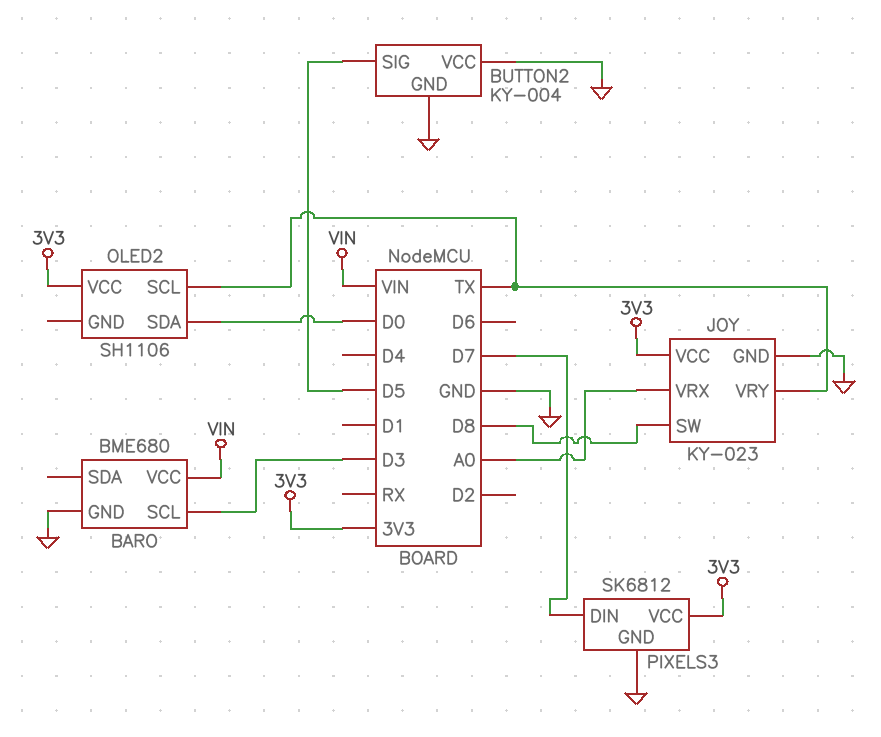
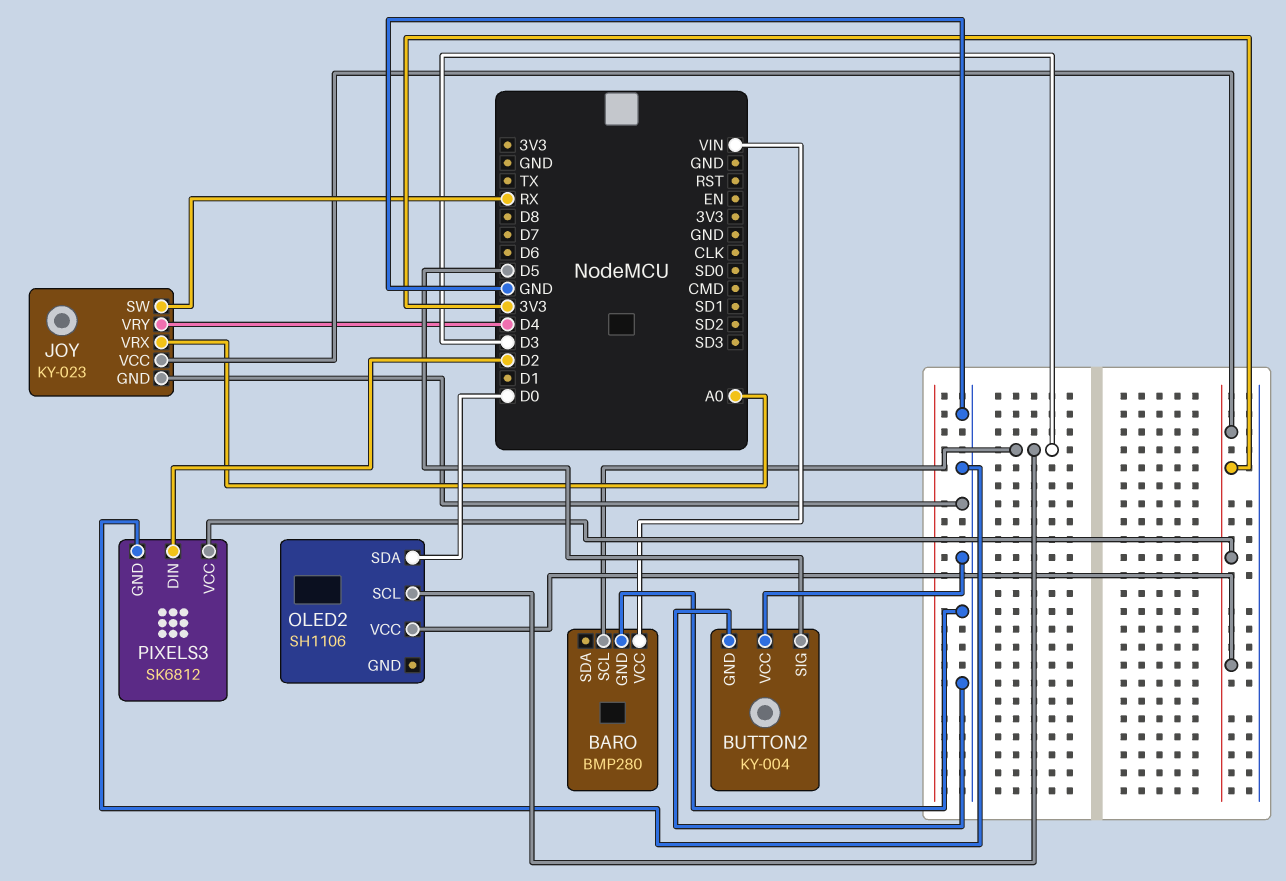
BARO: BME680 -> BMP280
JOY pin SW: D8 -> RX
JOY pin VRY: TX -> D4
OLED2 pin SCL: TX -> D3
PIXELS3 pin DIN: D7 -> D2

